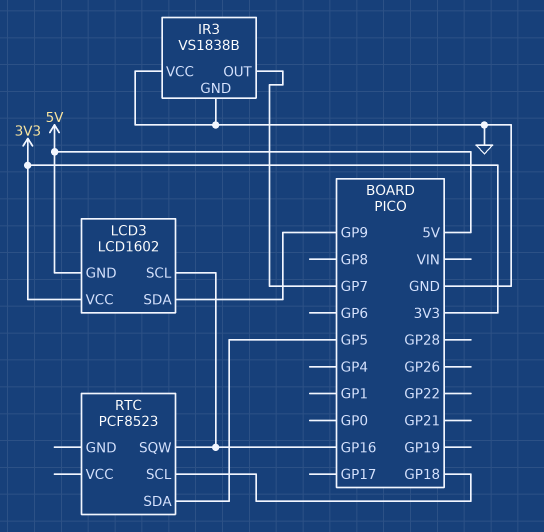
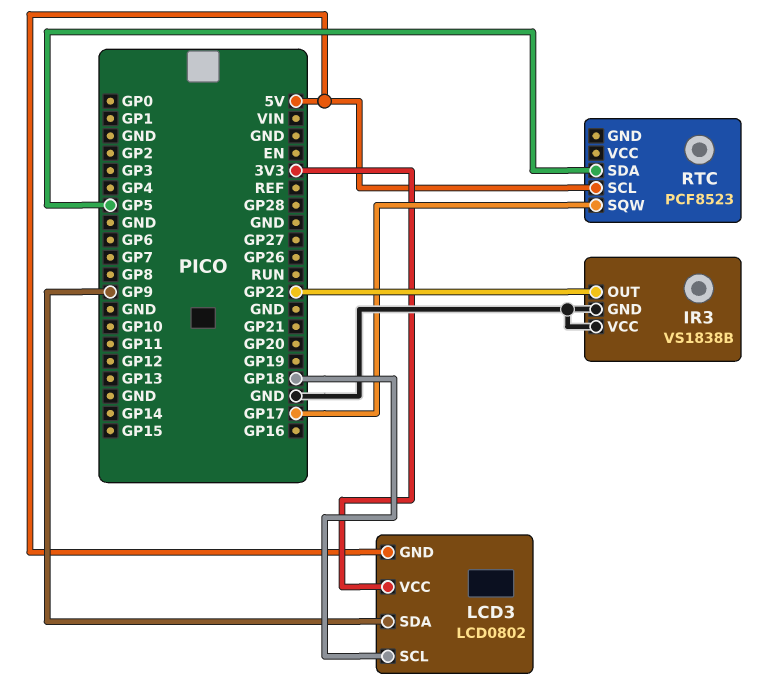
IR3 pin OUT: GP7 -> GP22
LCD3: LCD1602 -> LCD0802
LCD3 pin SCL: GP16 -> GP18
RTC pin SCL: GP18 -> 5V
RTC pin SQW: GP16 -> GP17

